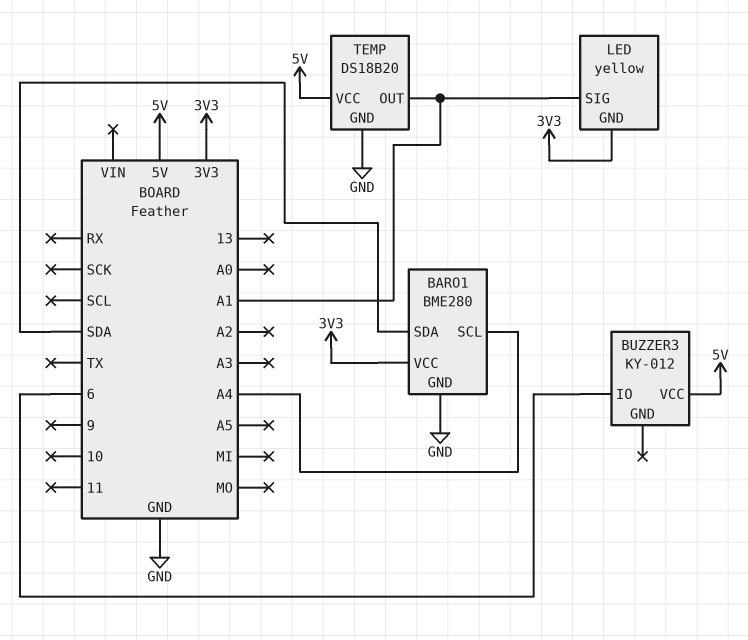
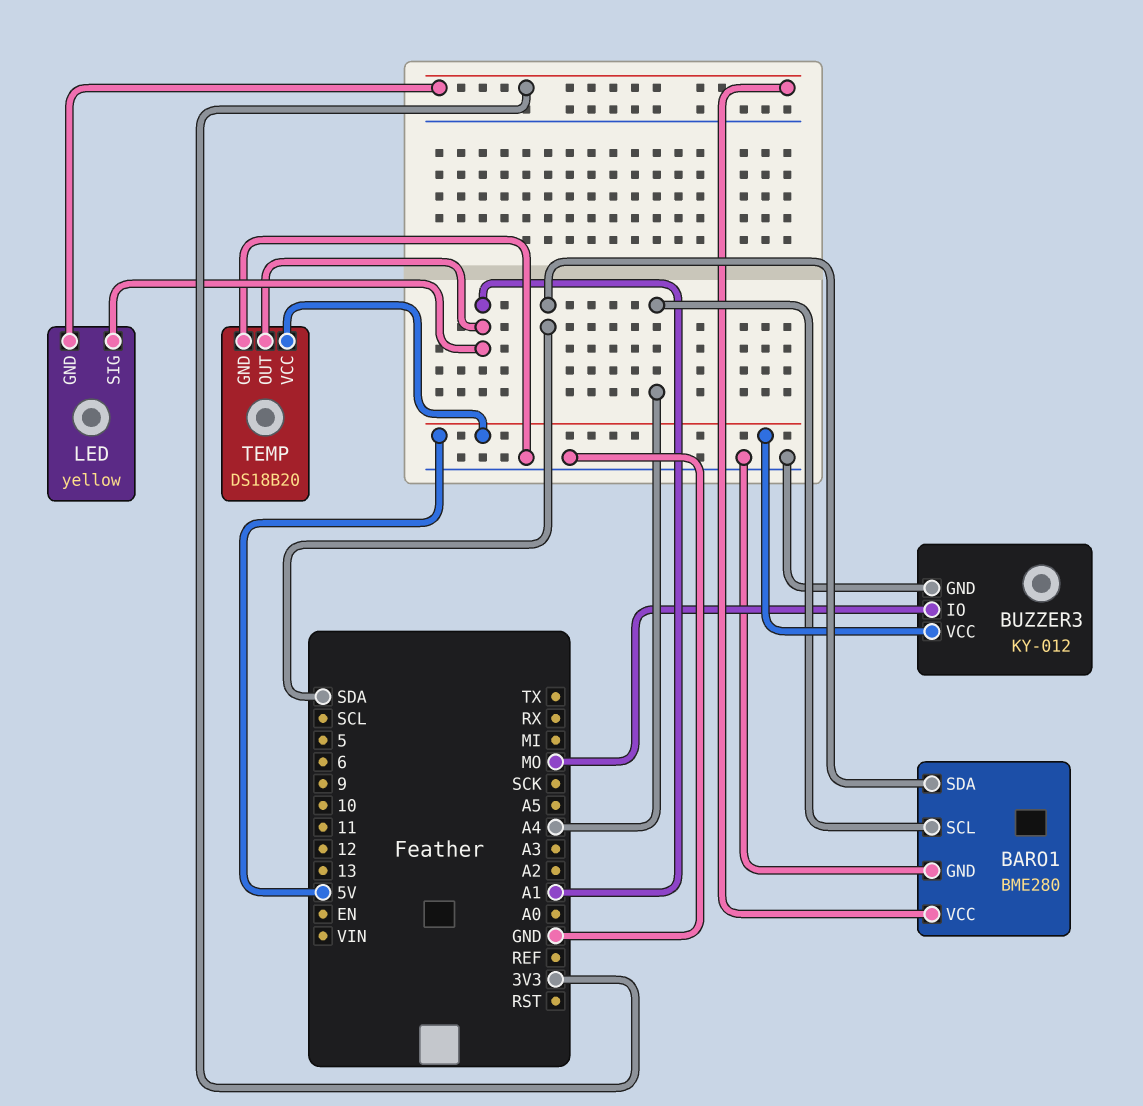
BUZZER3 pin GND: none -> GND
BUZZER3 pin IO: 6 -> MO

